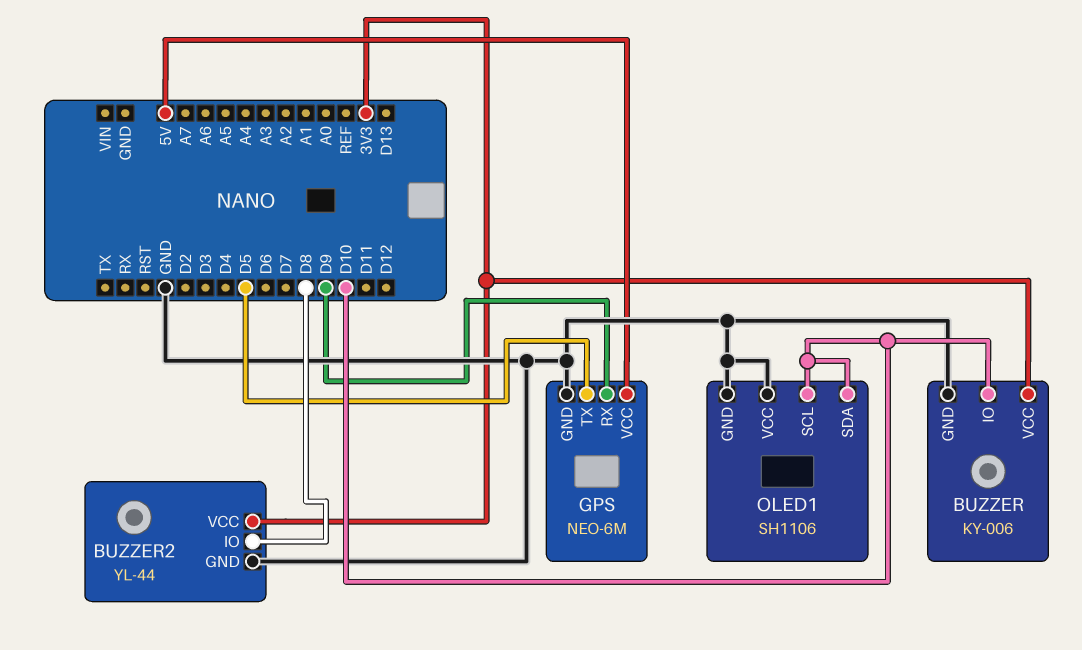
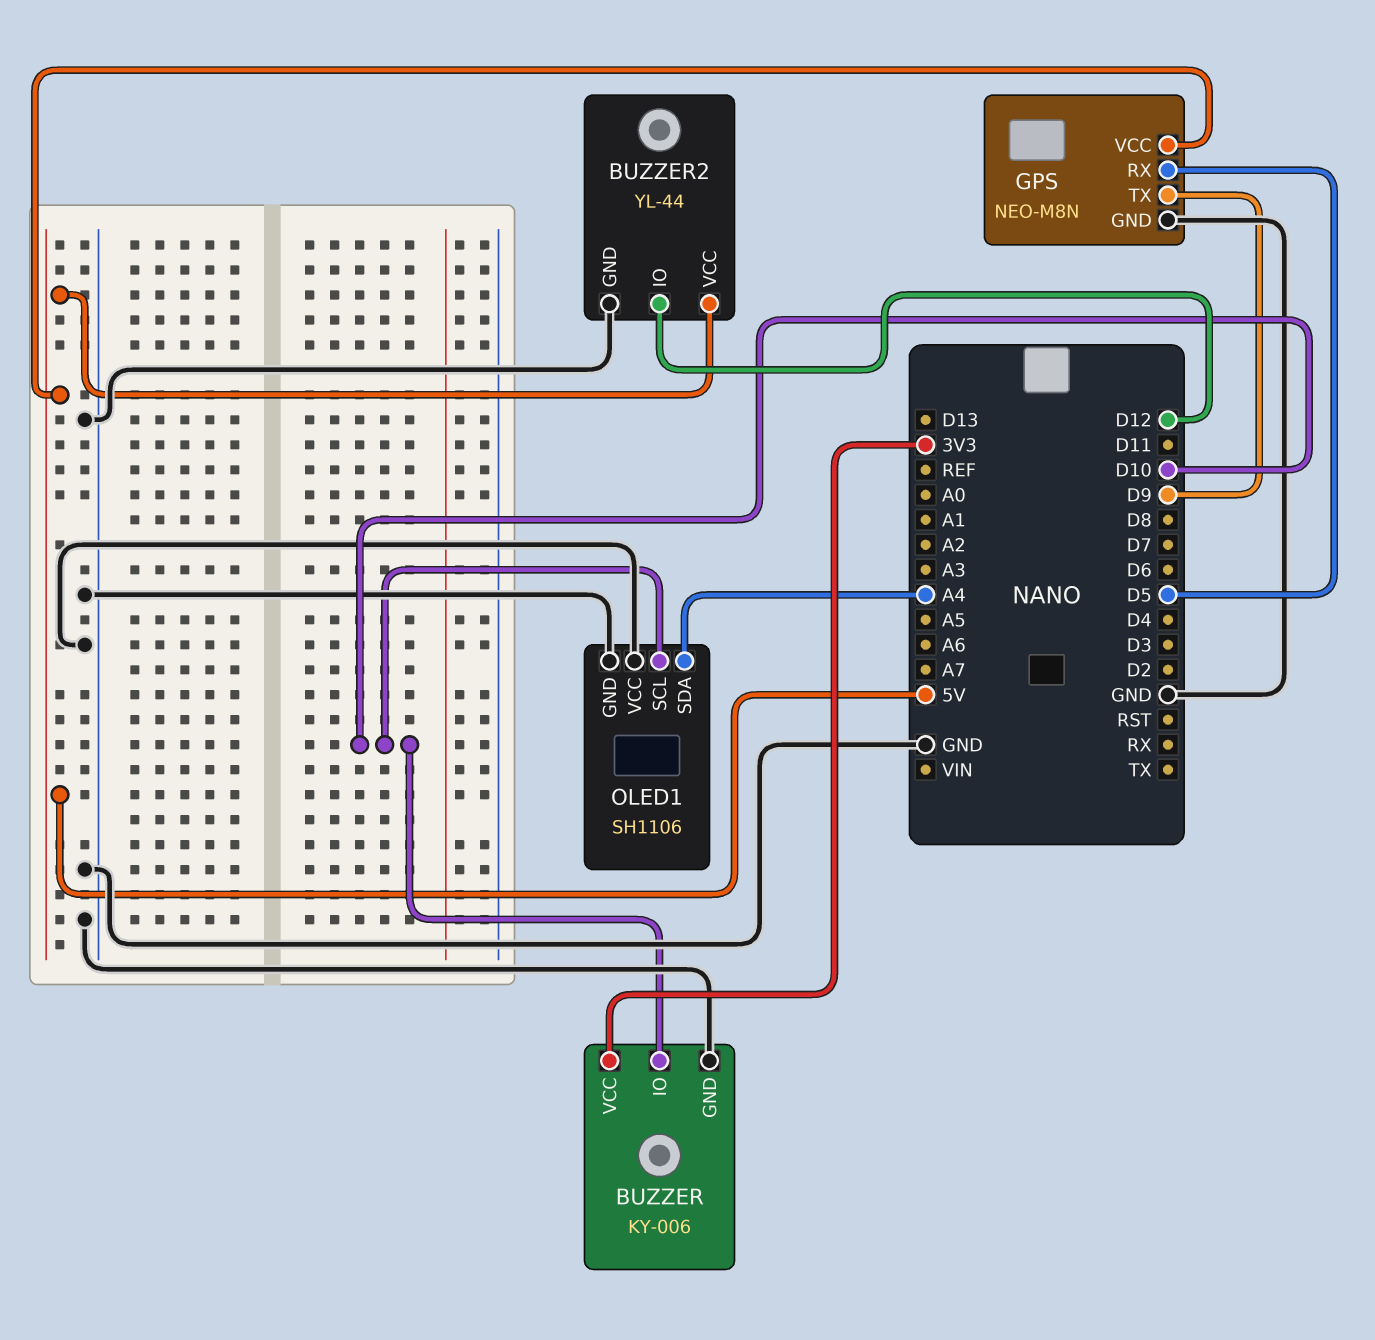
BUZZER2 pin IO: D8 -> D12
BUZZER2 pin VCC: 3V3 -> 5V
GPS: NEO-6M -> NEO-M8N
GPS pin RX: D9 -> D5
GPS pin TX: D5 -> D9
OLED1 pin SDA: D10 -> A4

